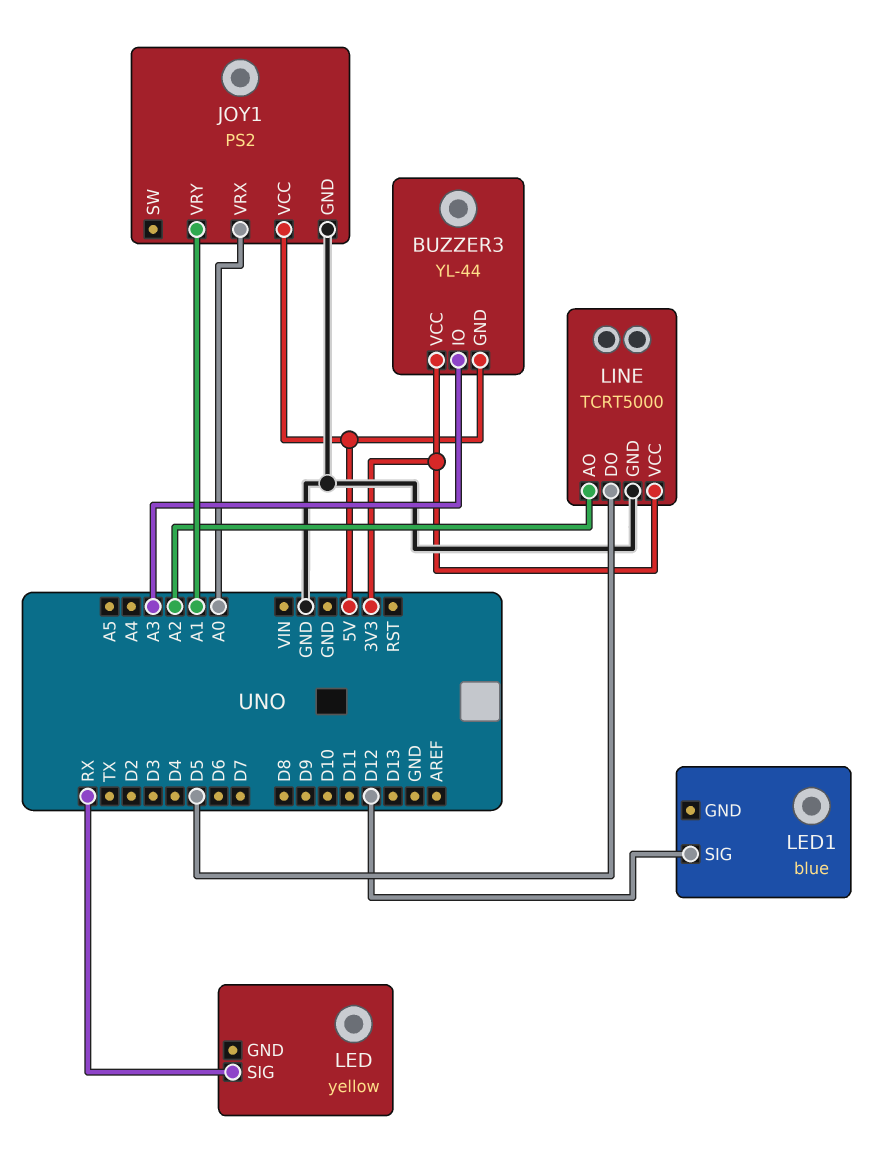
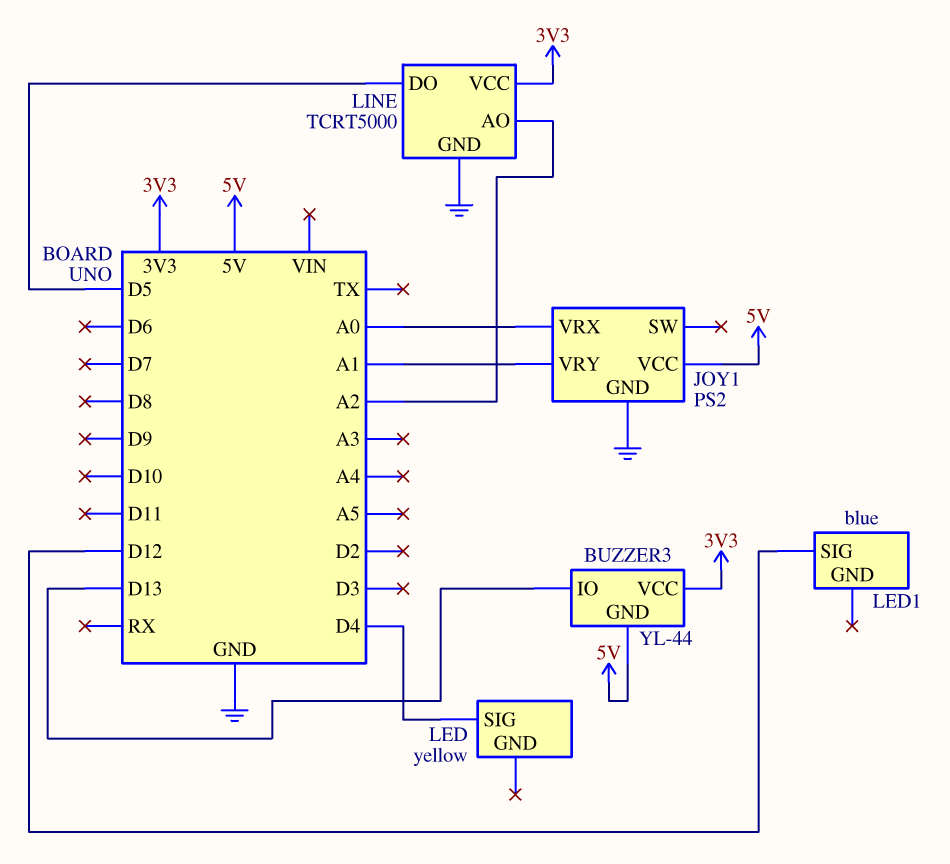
BUZZER3 pin IO: A3 -> D13
LED pin SIG: RX -> D4

